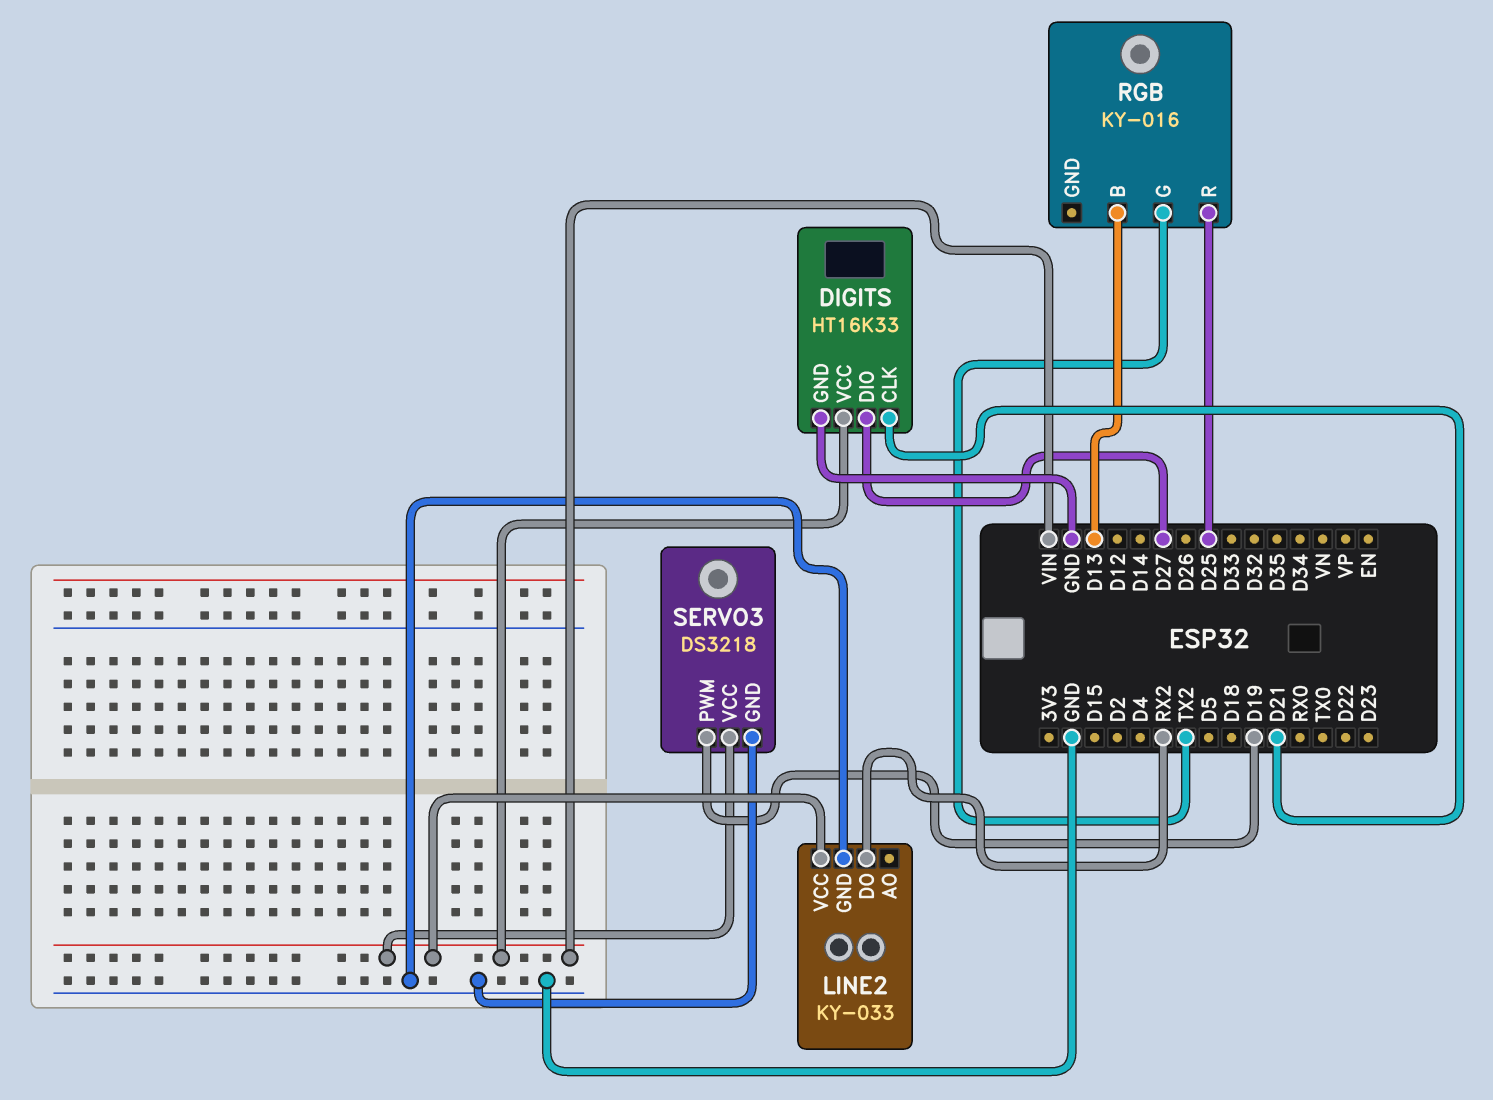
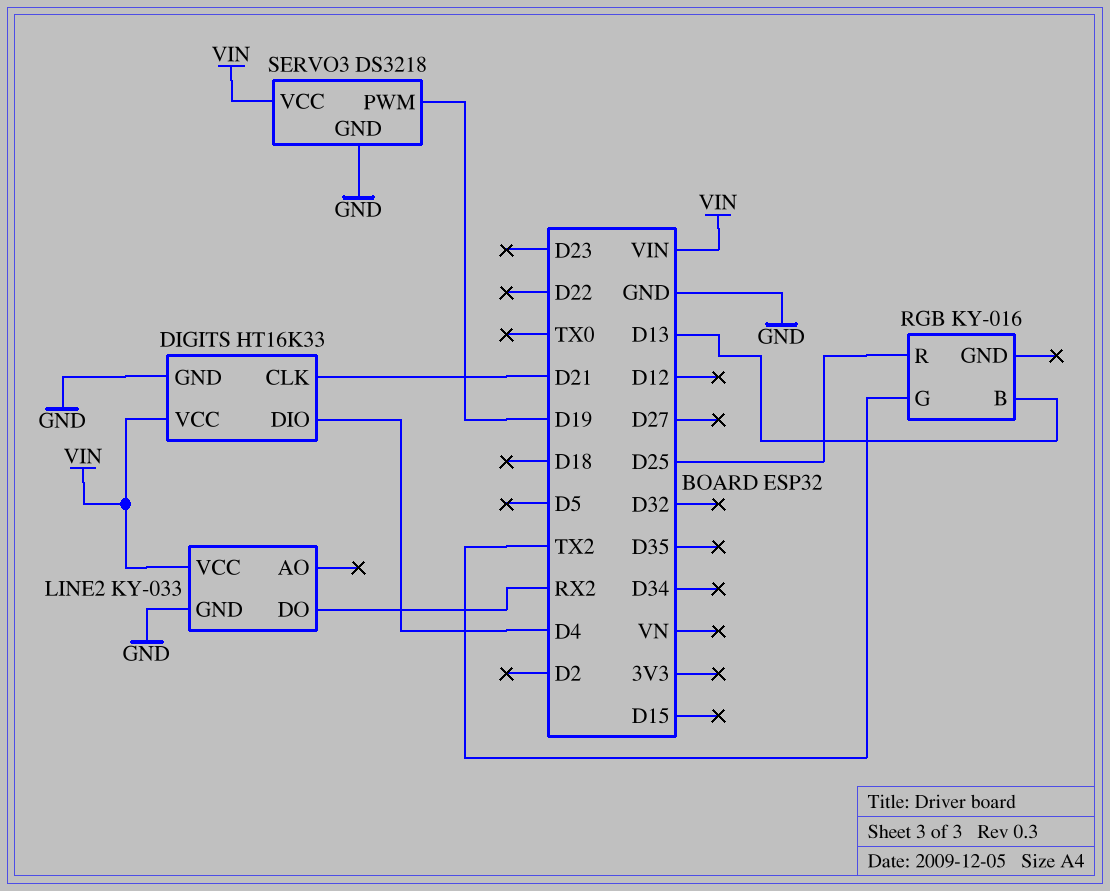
DIGITS pin DIO: D27 -> D4

